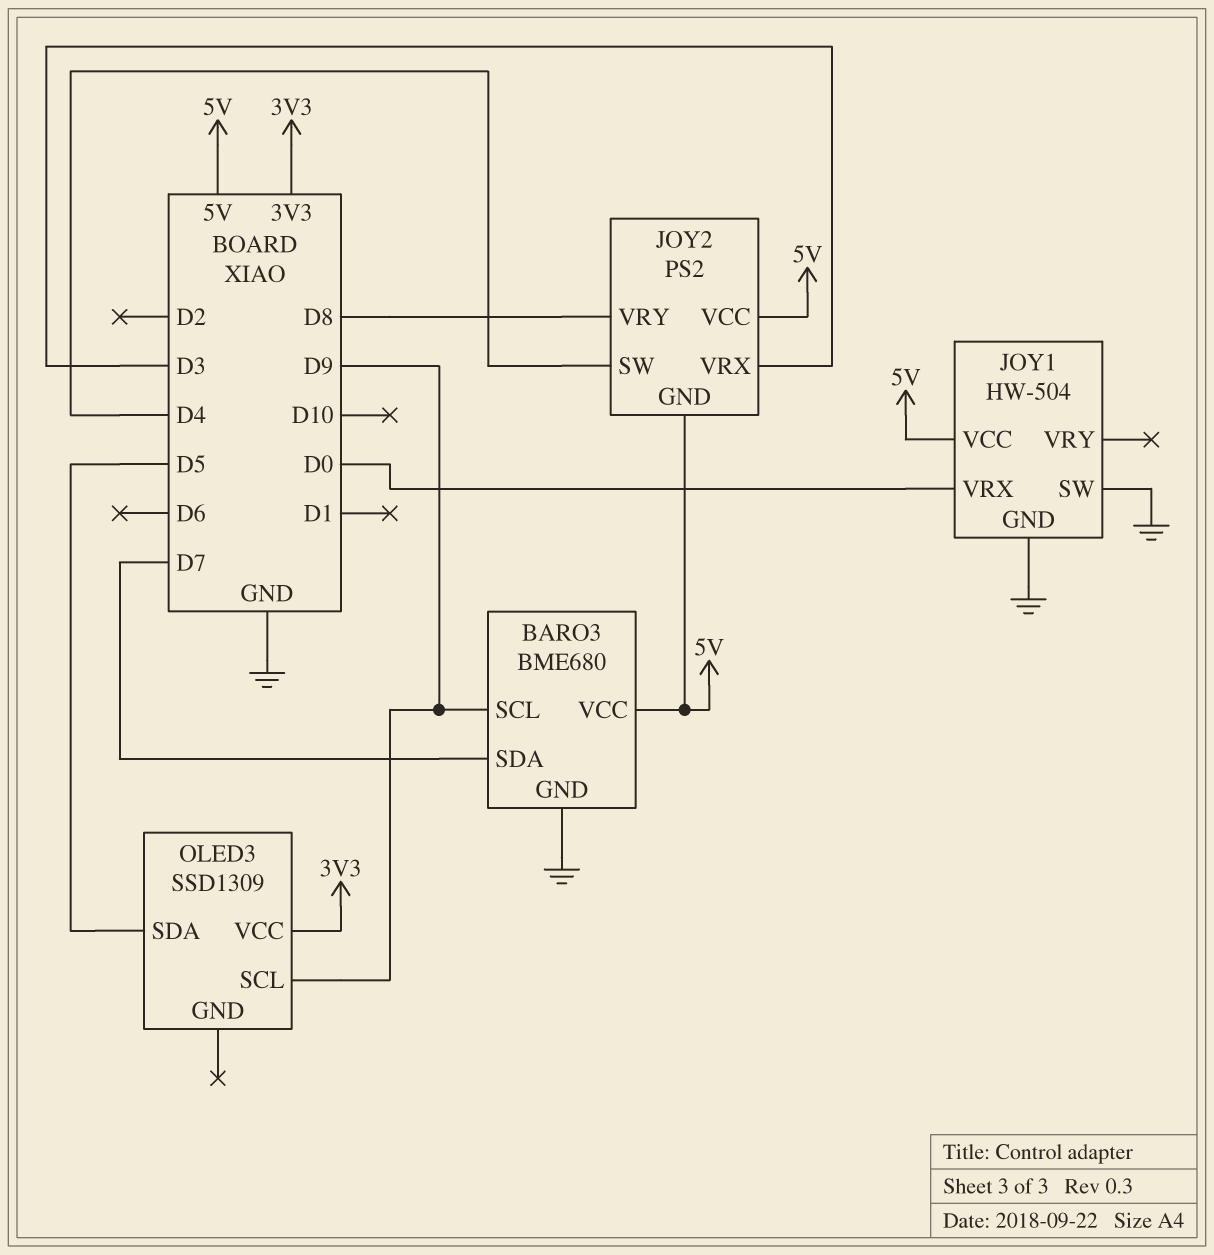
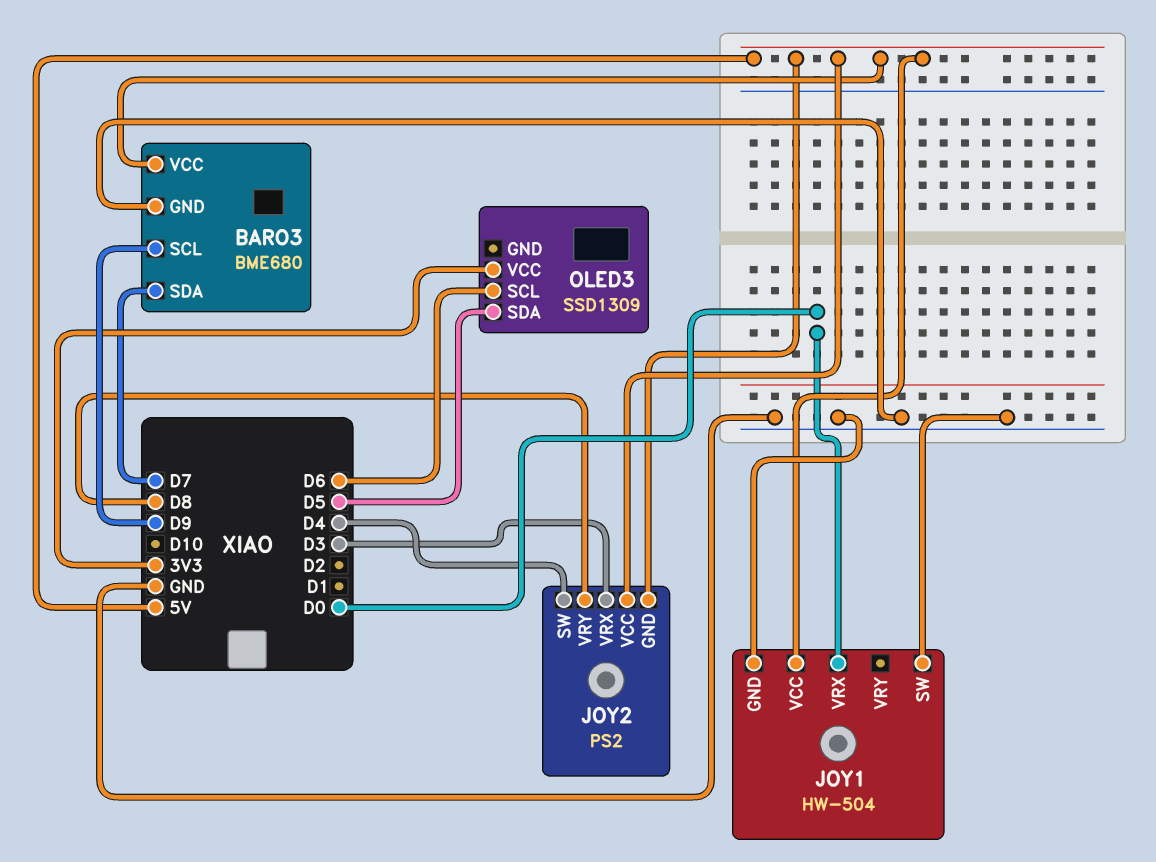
OLED3 pin SCL: D9 -> D6

